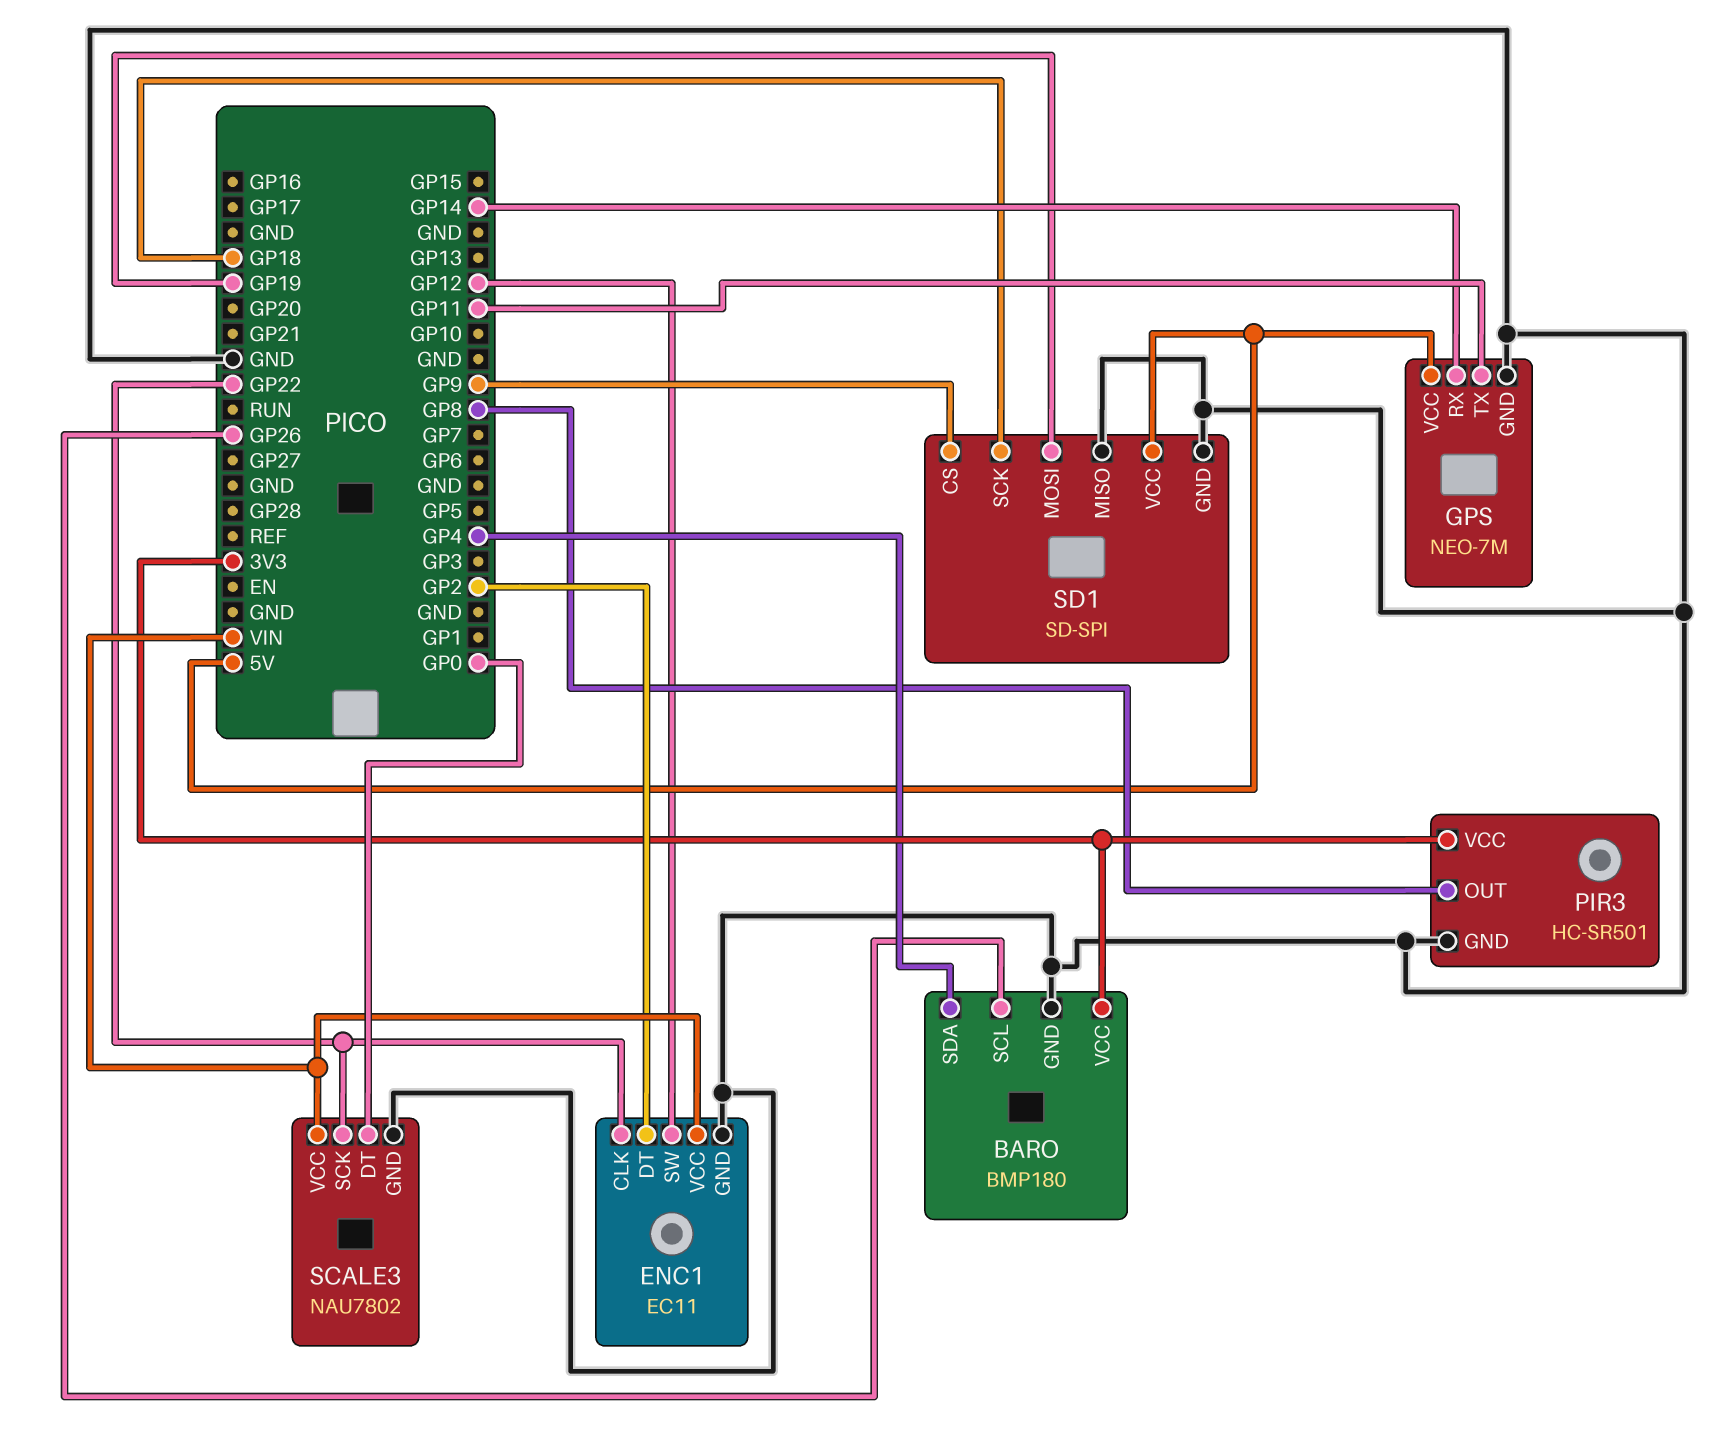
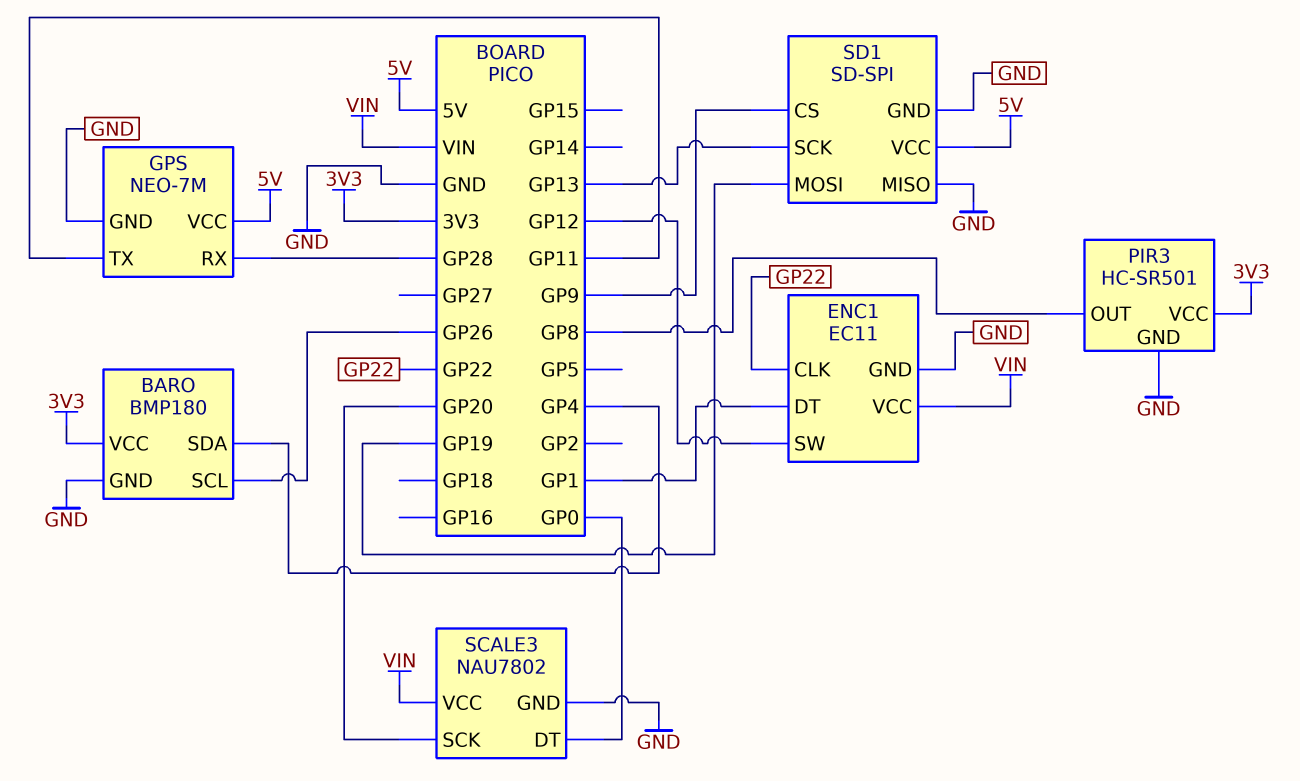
ENC1 pin DT: GP2 -> GP1
GPS pin RX: GP14 -> GP28
SCALE3 pin SCK: GP22 -> GP20
SD1 pin SCK: GP18 -> GP13

